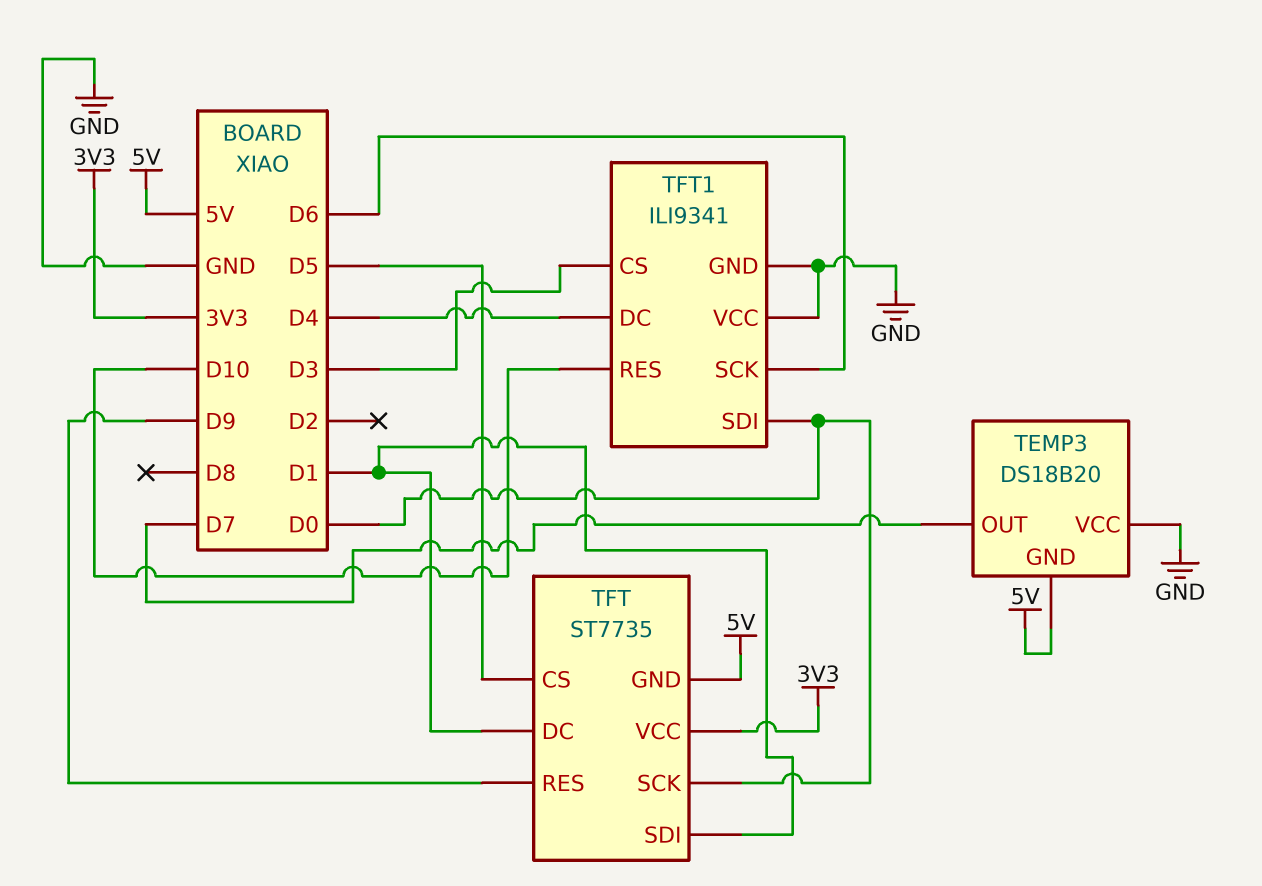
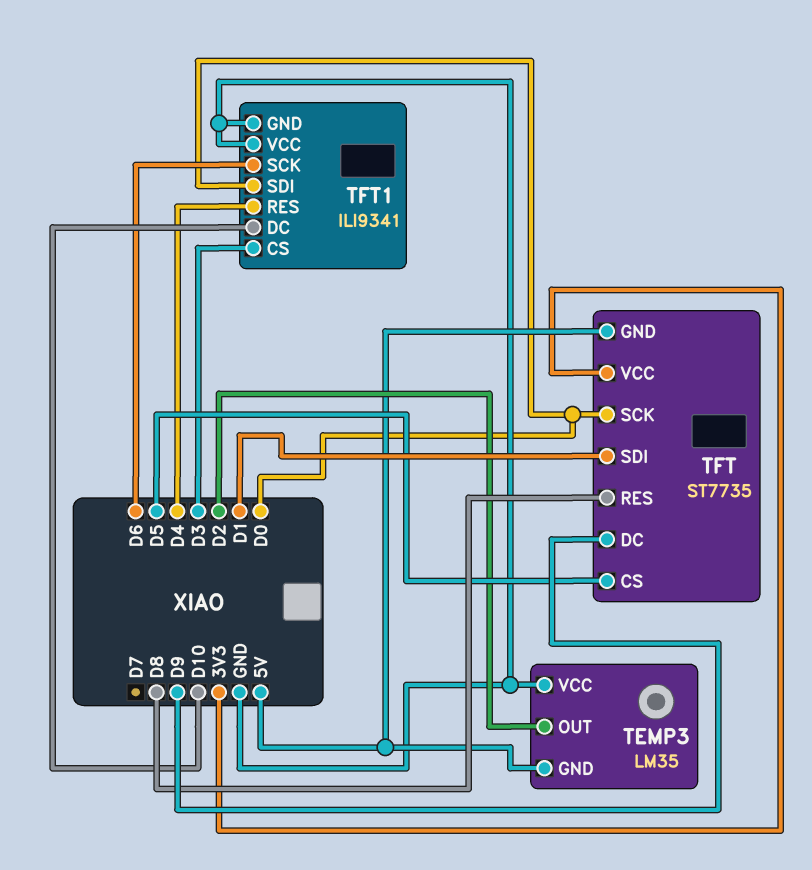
TEMP3: DS18B20 -> LM35
TEMP3 pin OUT: D7 -> D2
TFT pin DC: D1 -> D9
TFT pin RES: D9 -> D8
TFT1 pin DC: D4 -> D10
TFT1 pin RES: D10 -> D4

